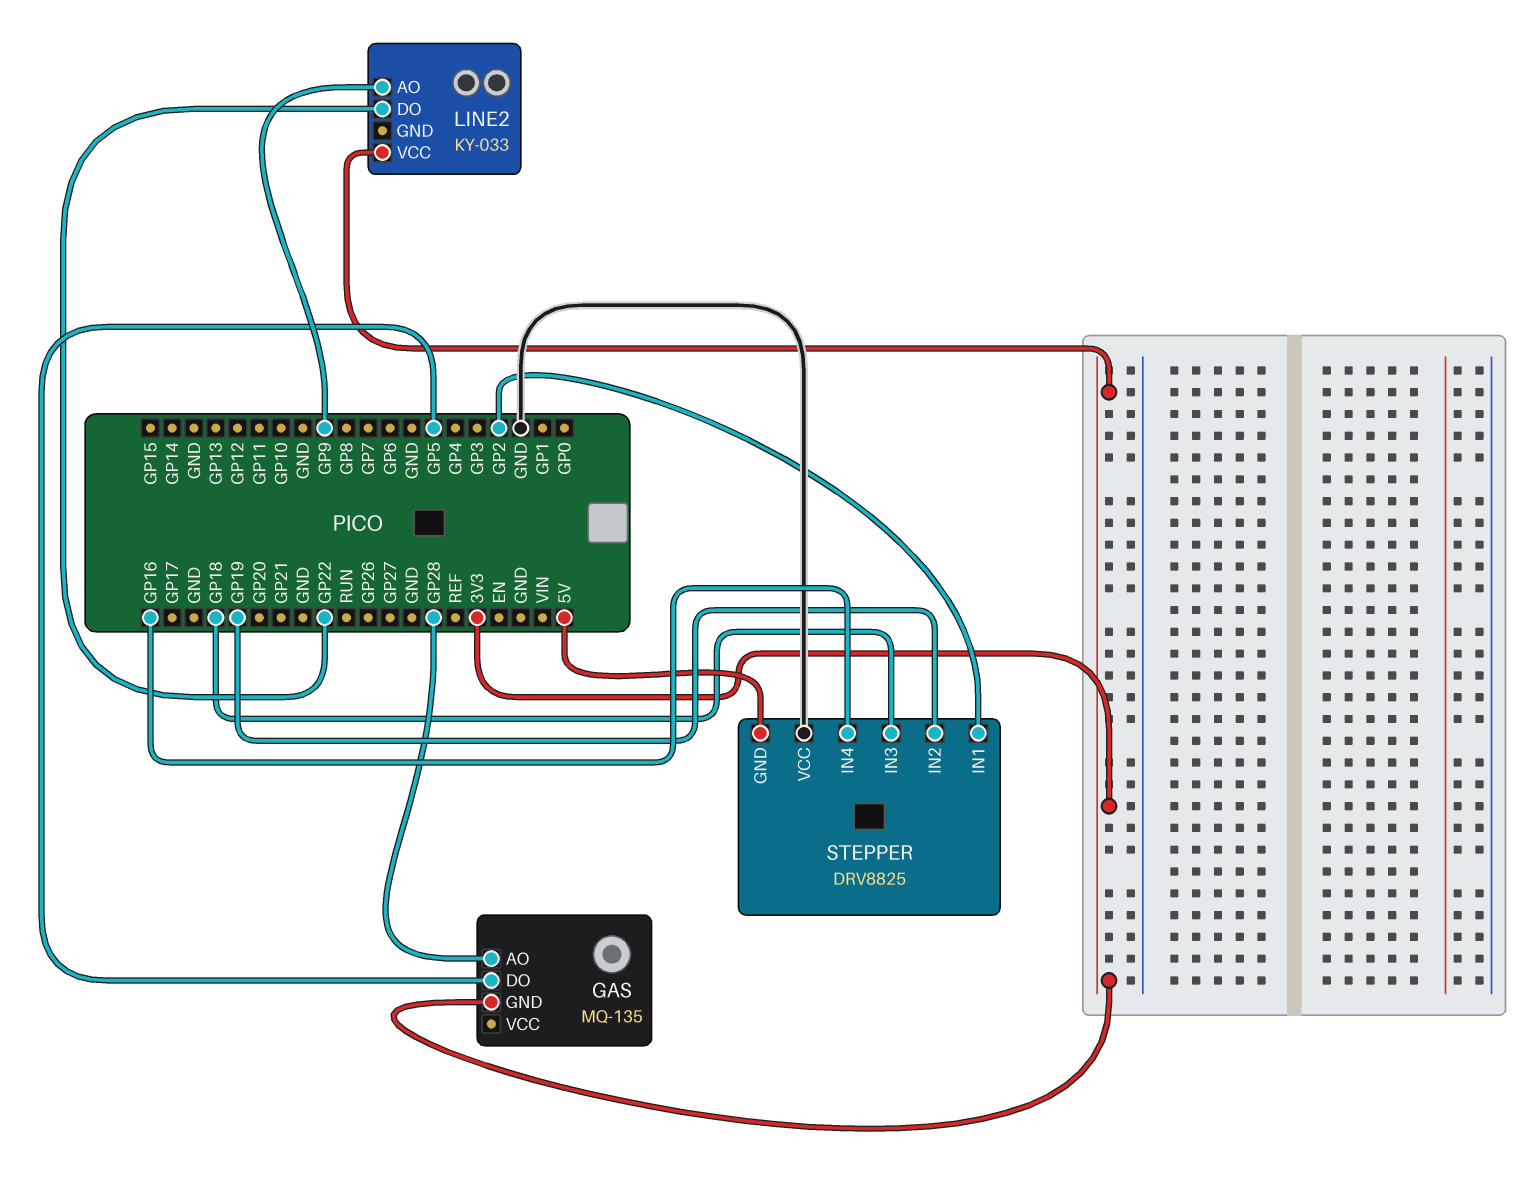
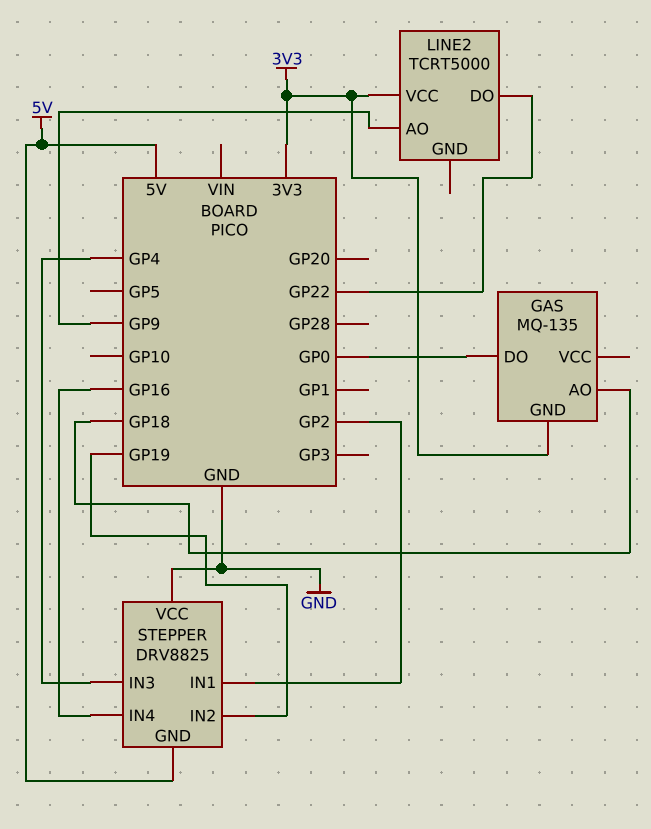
GAS pin AO: GP28 -> GP18
GAS pin DO: GP5 -> GP0
LINE2: KY-033 -> TCRT5000
STEPPER pin IN3: GP18 -> GP4

